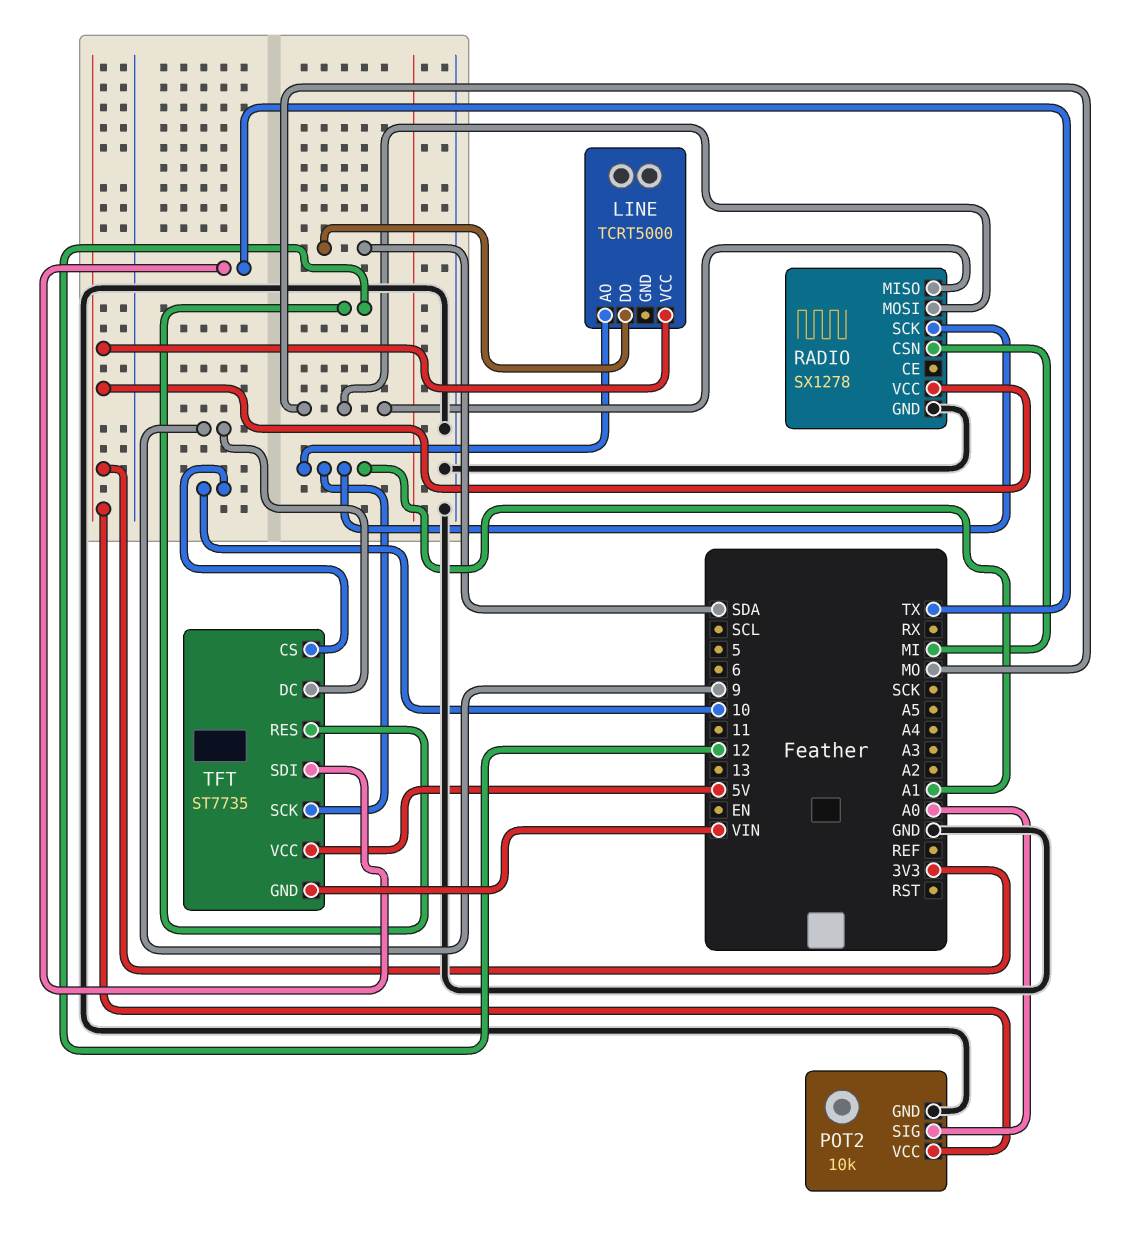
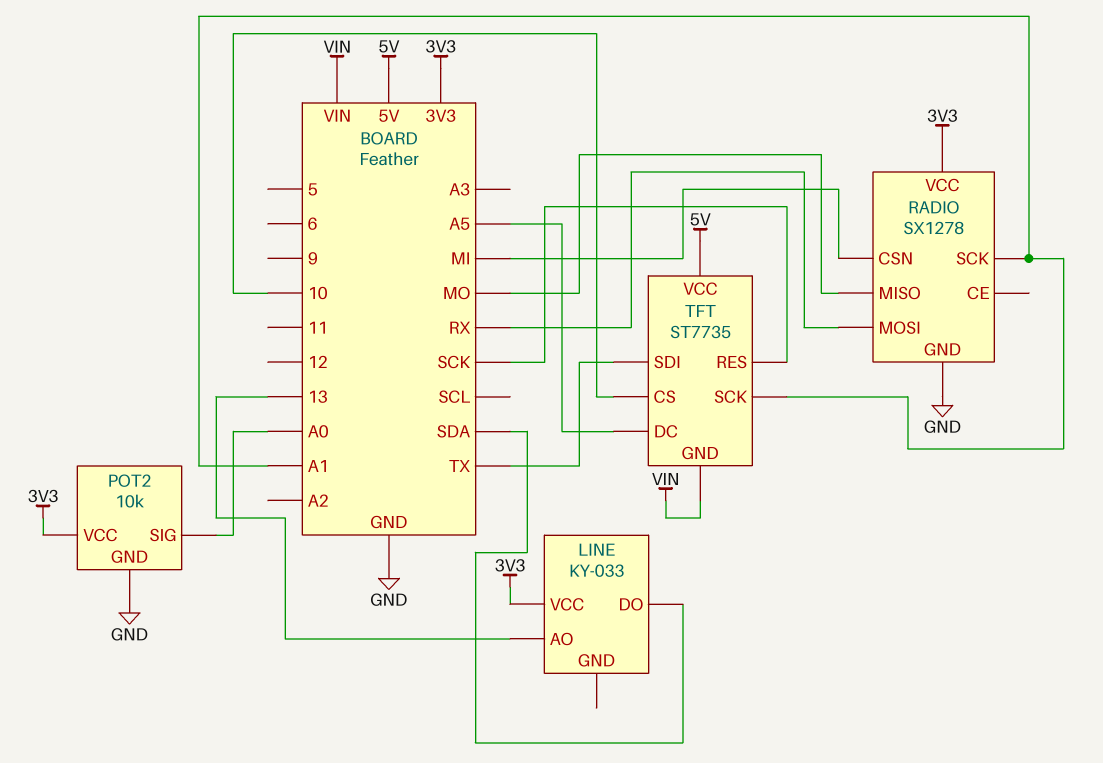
LINE: TCRT5000 -> KY-033
LINE pin AO: A1 -> 13
RADIO pin MOSI: MO -> RX
TFT pin DC: 9 -> A5
TFT pin RES: 12 -> SCK

